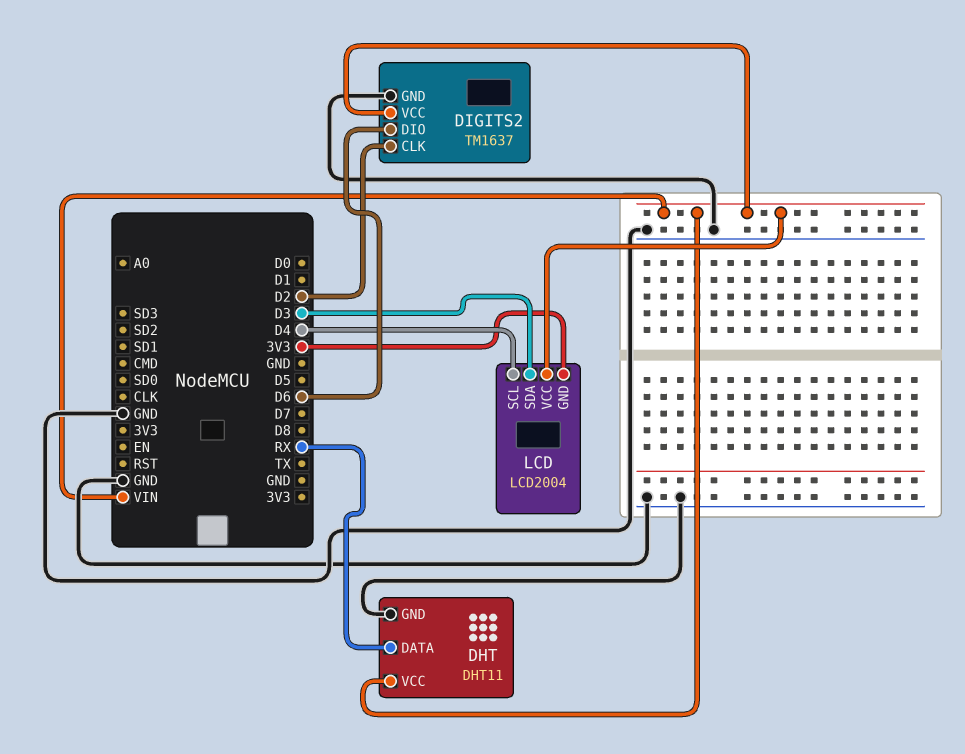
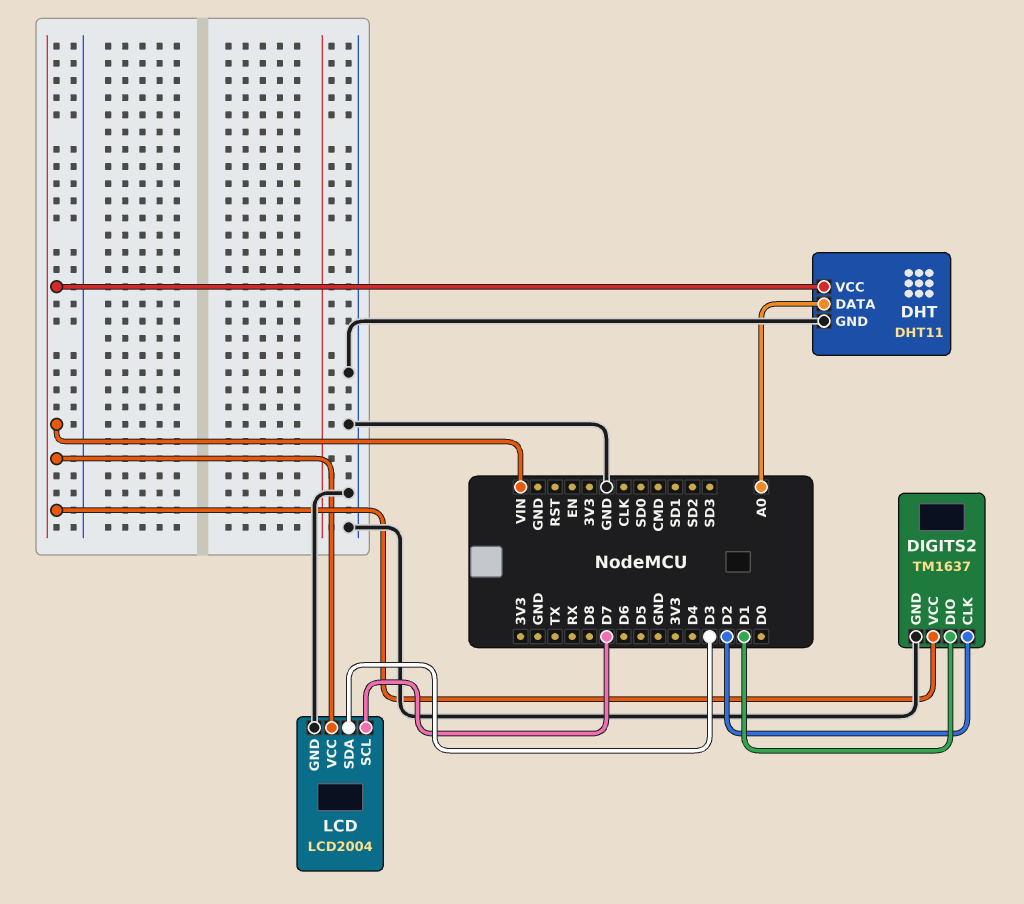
DHT pin DATA: RX -> A0
DIGITS2 pin DIO: D6 -> D1
LCD pin GND: 3V3 -> GND
LCD pin SCL: D4 -> D7

